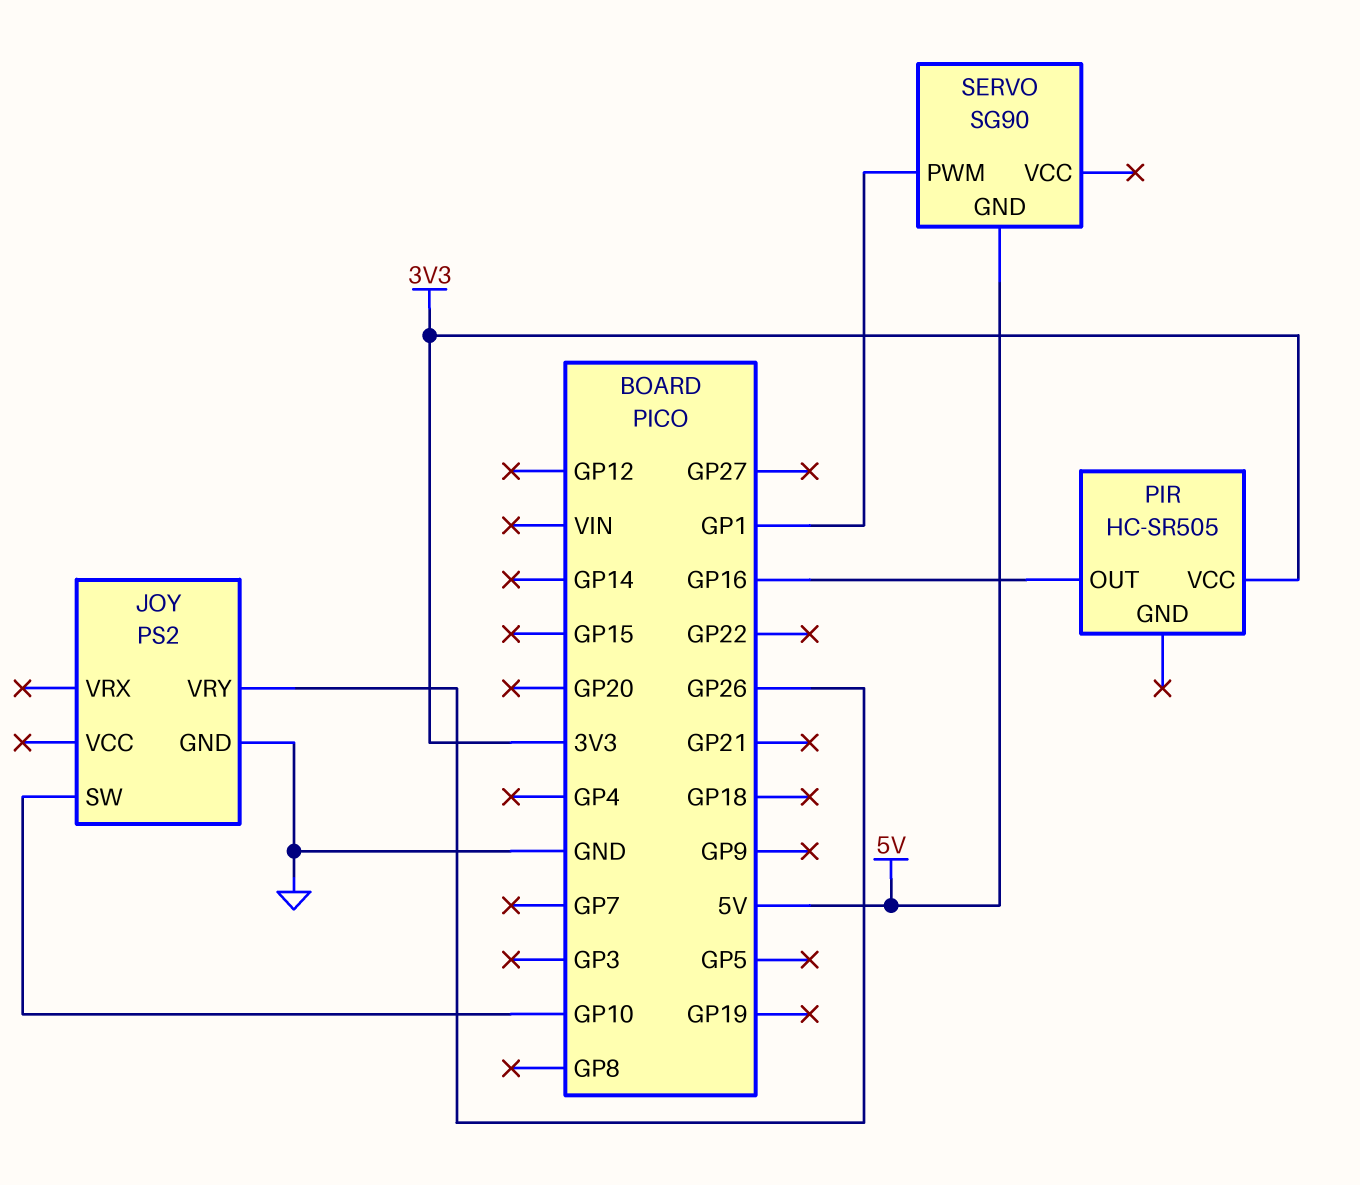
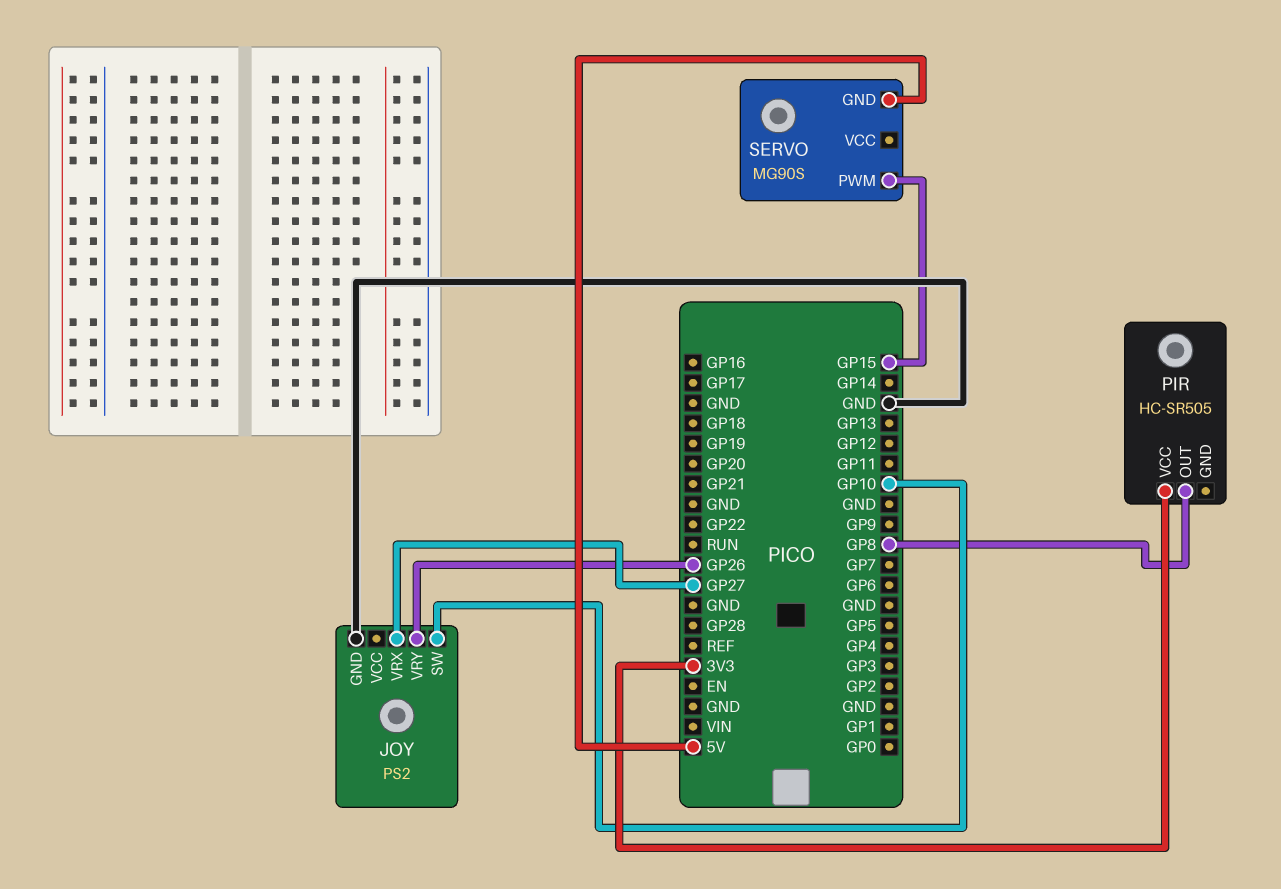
JOY pin VRX: none -> GP27
PIR pin OUT: GP16 -> GP8
SERVO: SG90 -> MG90S
SERVO pin PWM: GP1 -> GP15

